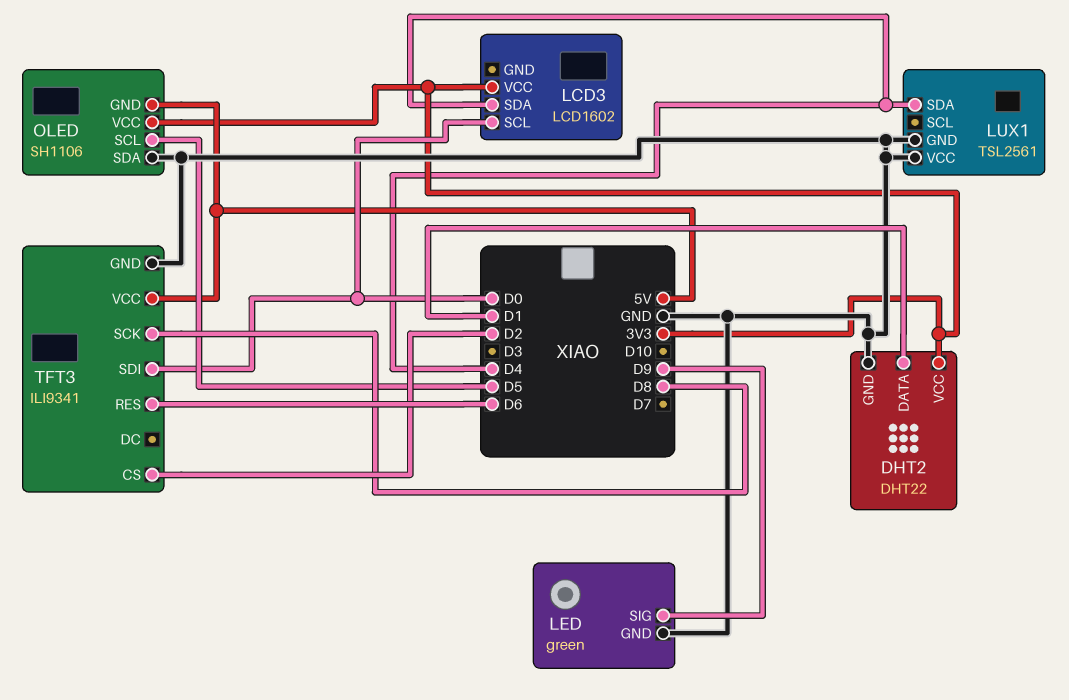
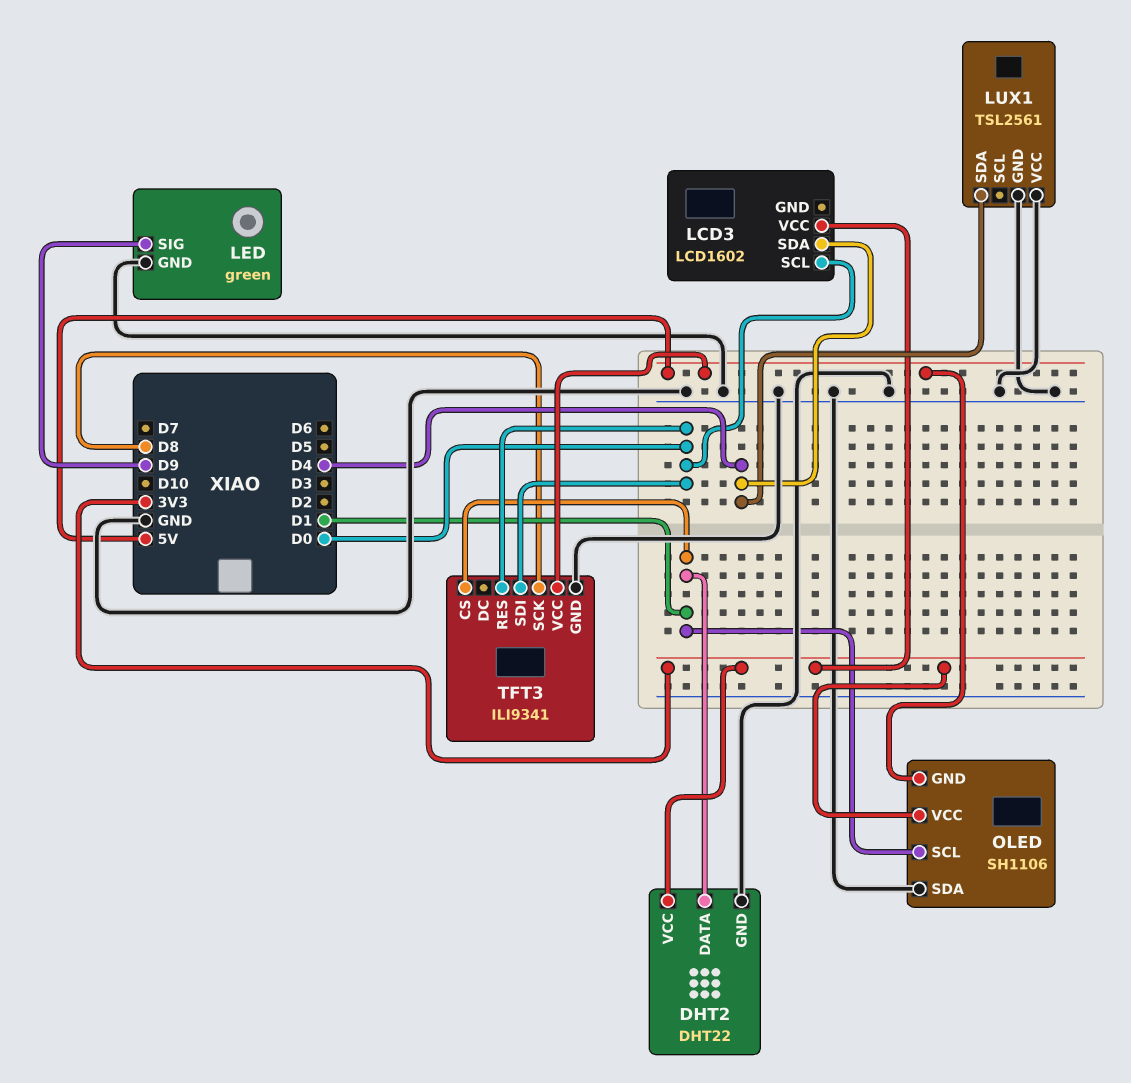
OLED pin SCL: D5 -> D1
TFT3 pin CS: D2 -> D1
TFT3 pin RES: D6 -> D0

